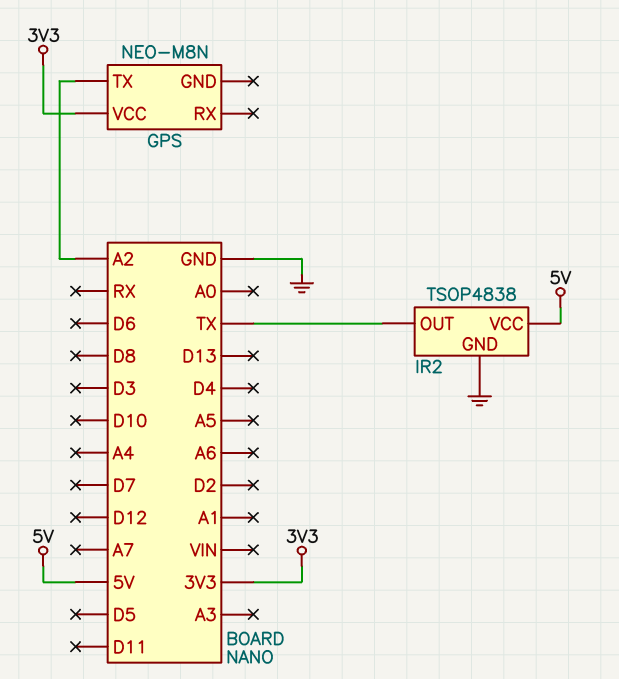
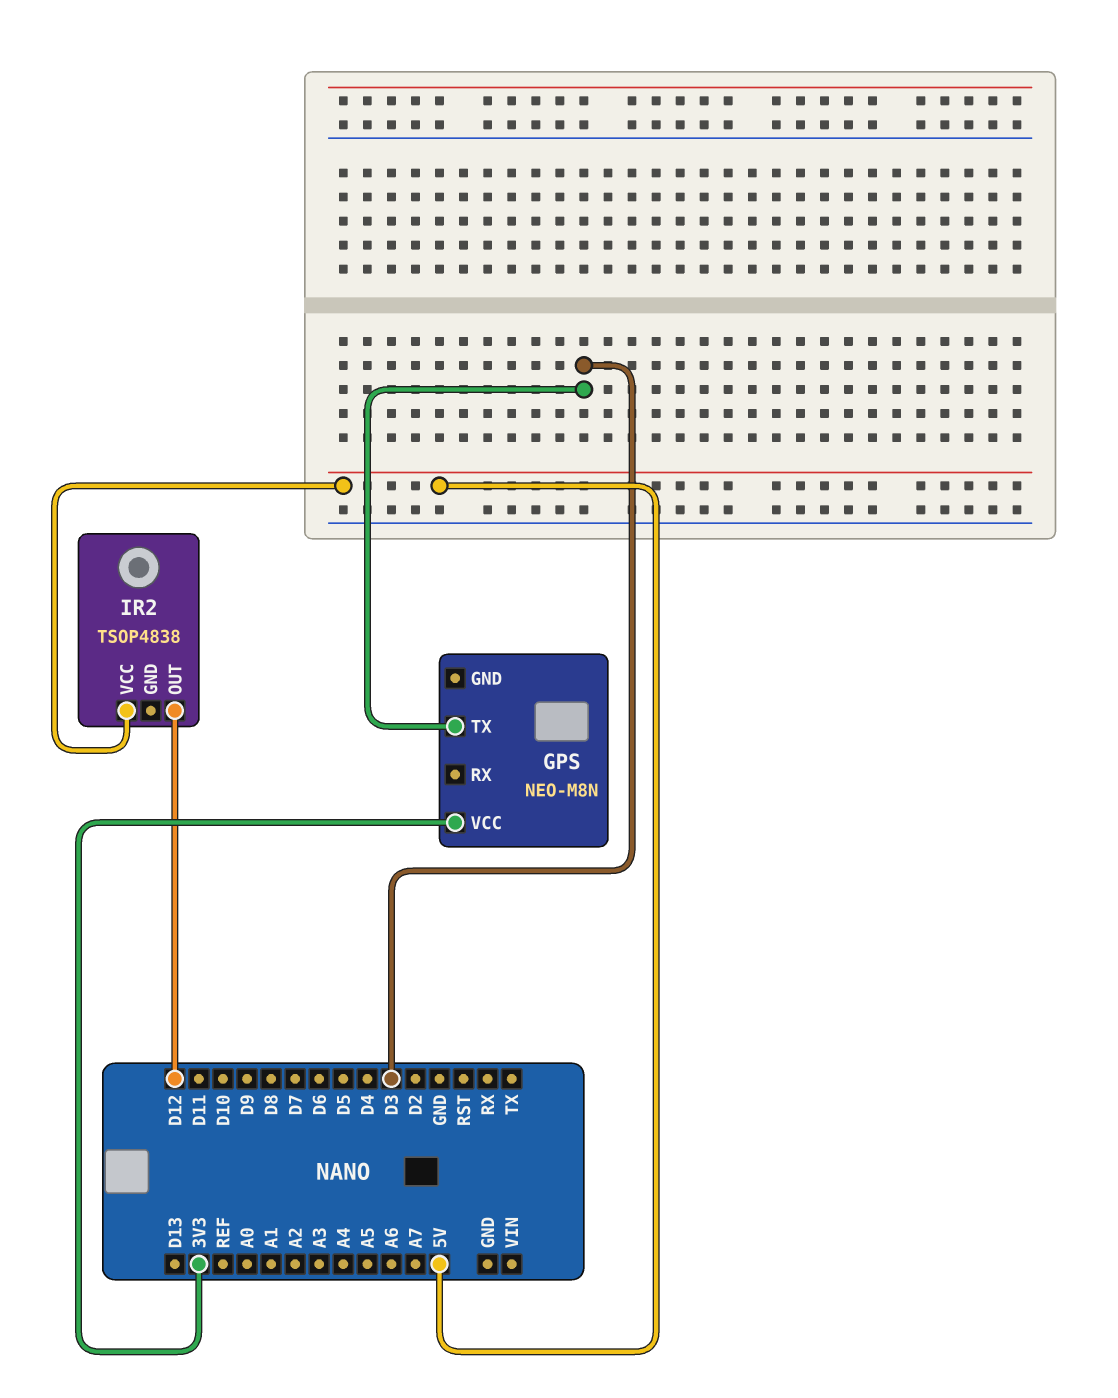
GPS pin TX: A2 -> D3
IR2 pin GND: GND -> none
IR2 pin OUT: TX -> D12

